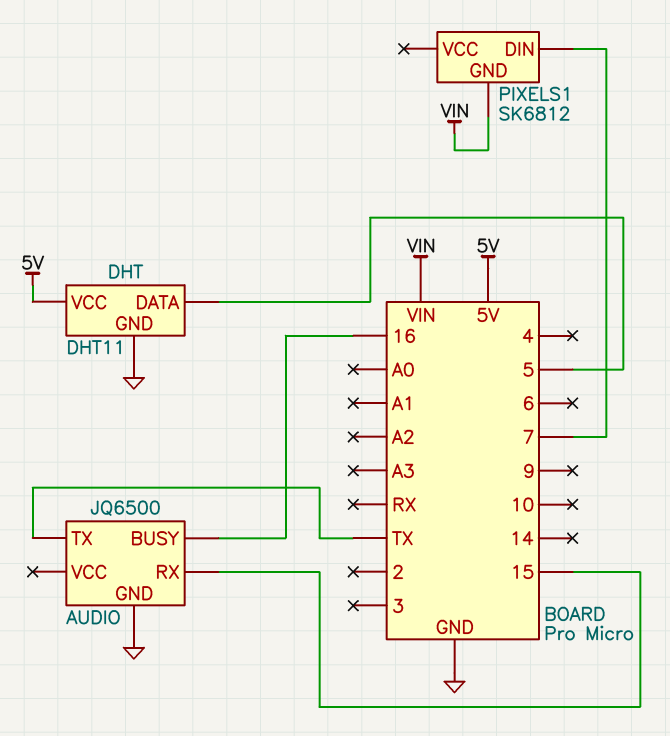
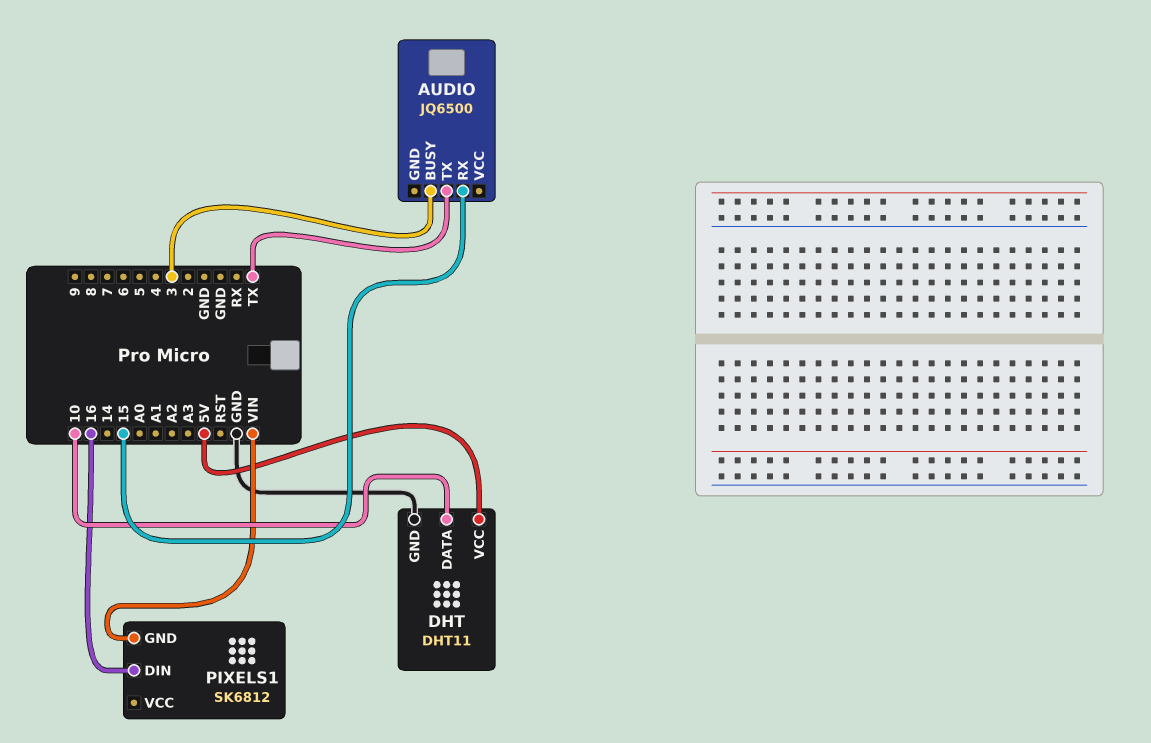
AUDIO pin BUSY: 16 -> 3
AUDIO pin GND: GND -> none
DHT pin DATA: 5 -> 10
PIXELS1 pin DIN: 7 -> 16

